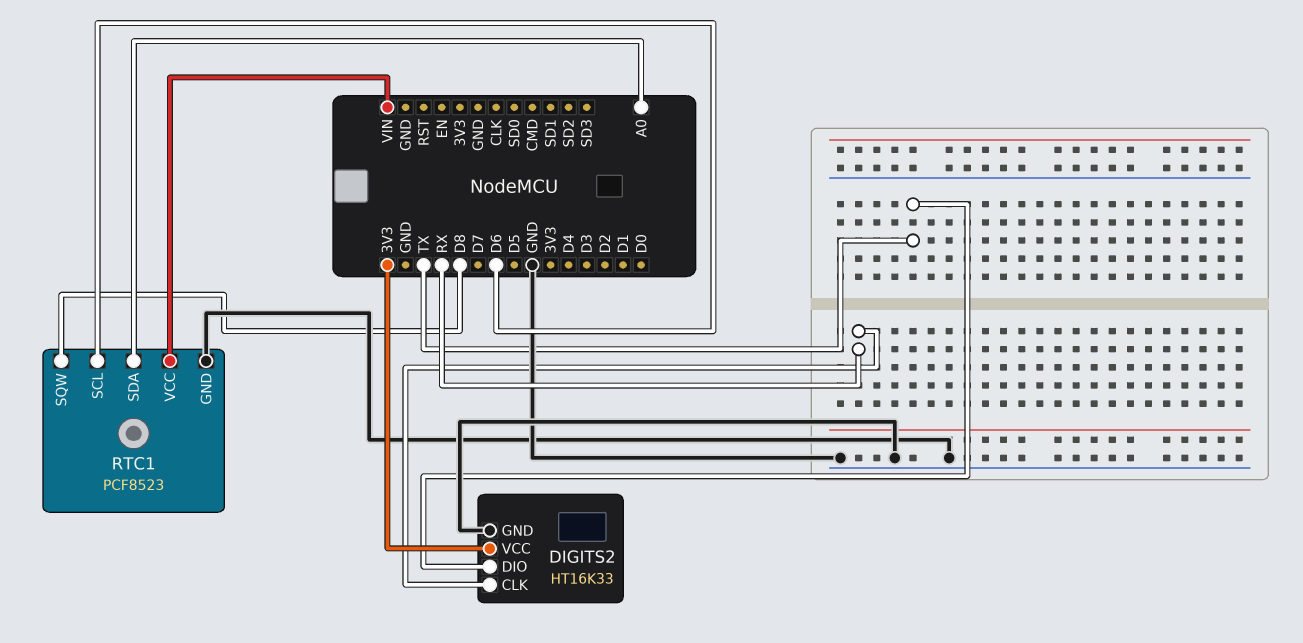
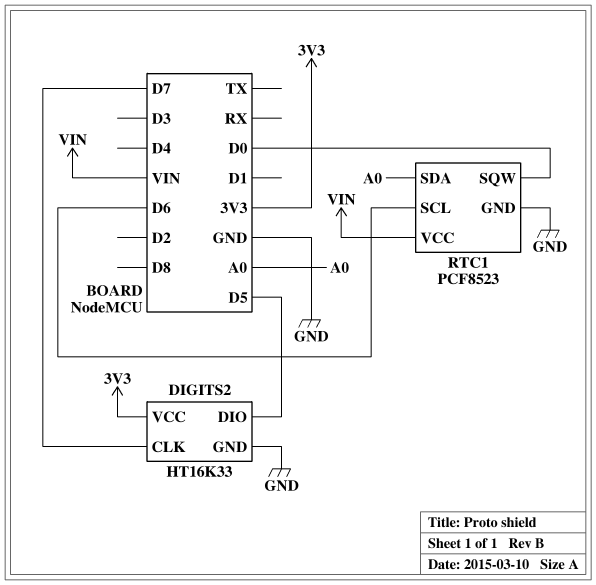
DIGITS2 pin CLK: RX -> D7
DIGITS2 pin DIO: TX -> D5
RTC1 pin SQW: D8 -> D0

